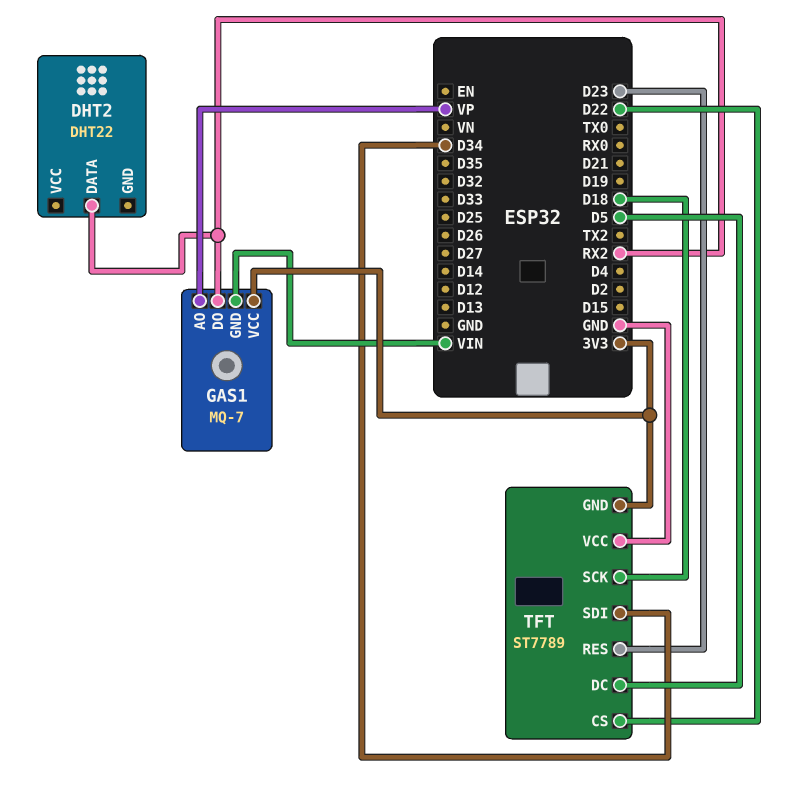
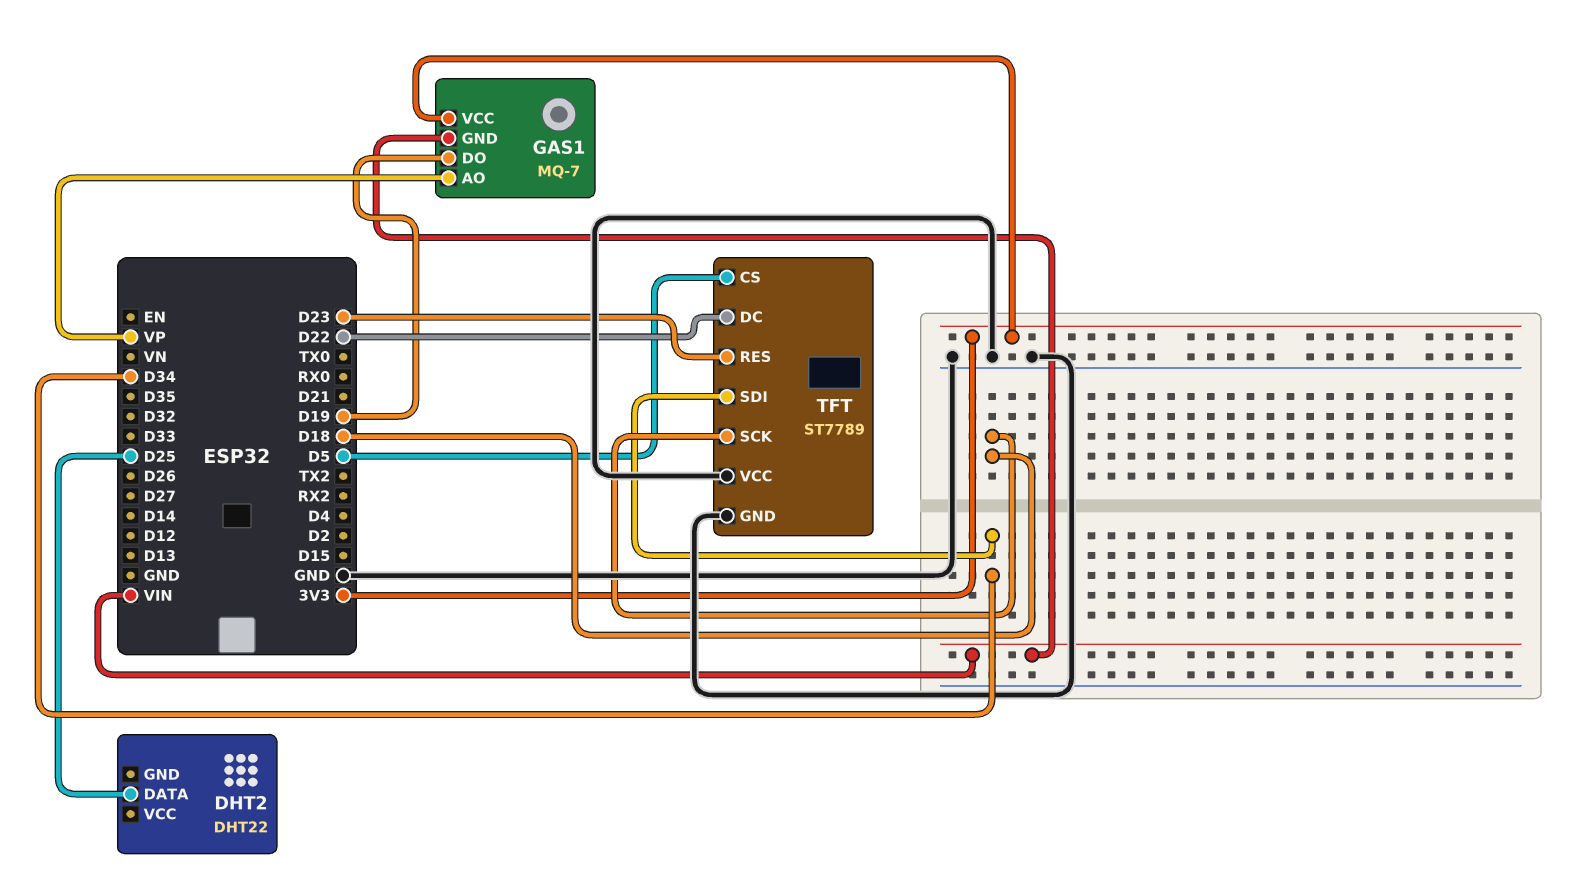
DHT2 pin DATA: RX2 -> D25
GAS1 pin DO: RX2 -> D19
TFT pin CS: D22 -> D5
TFT pin DC: D5 -> D22
TFT pin GND: 3V3 -> GND

